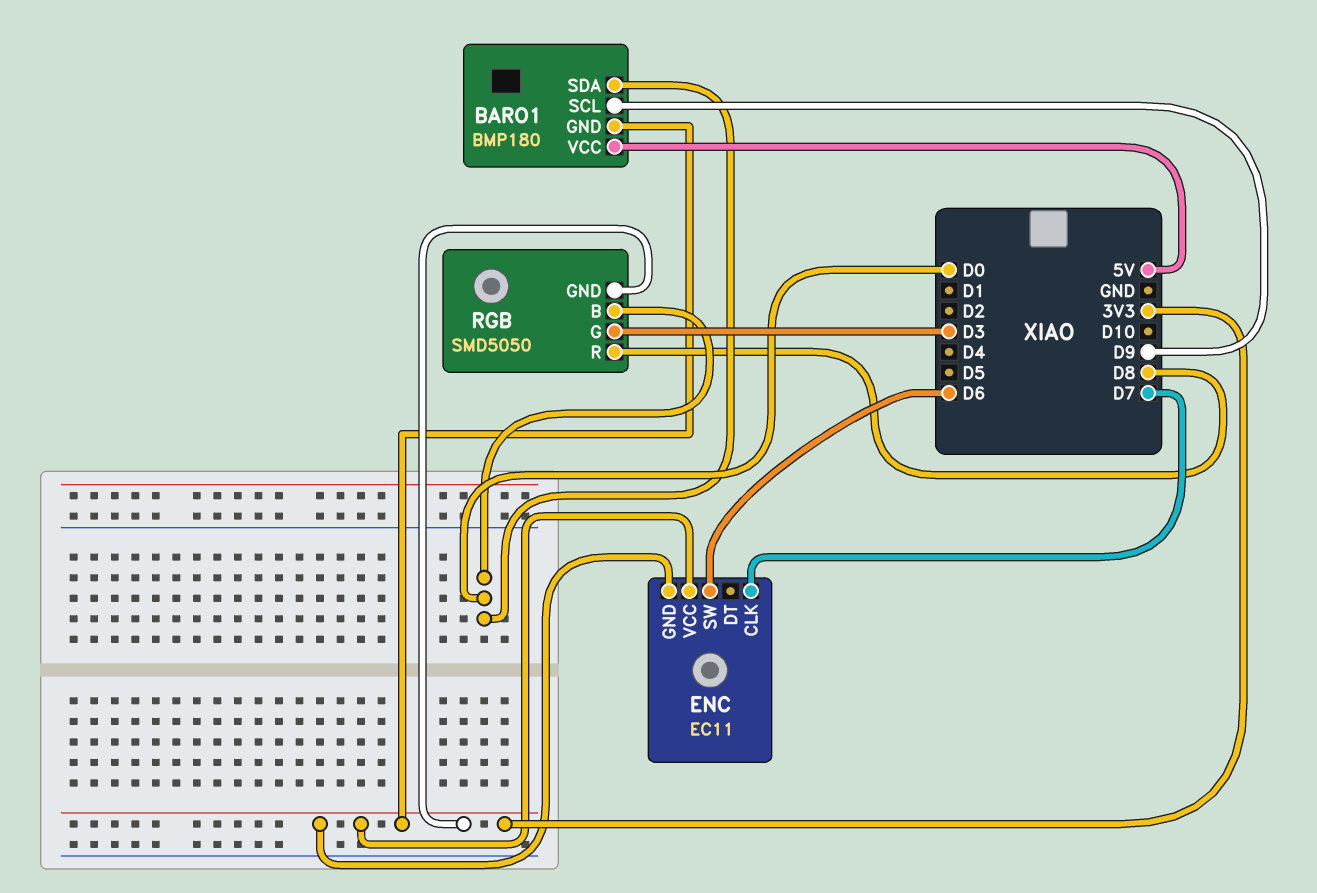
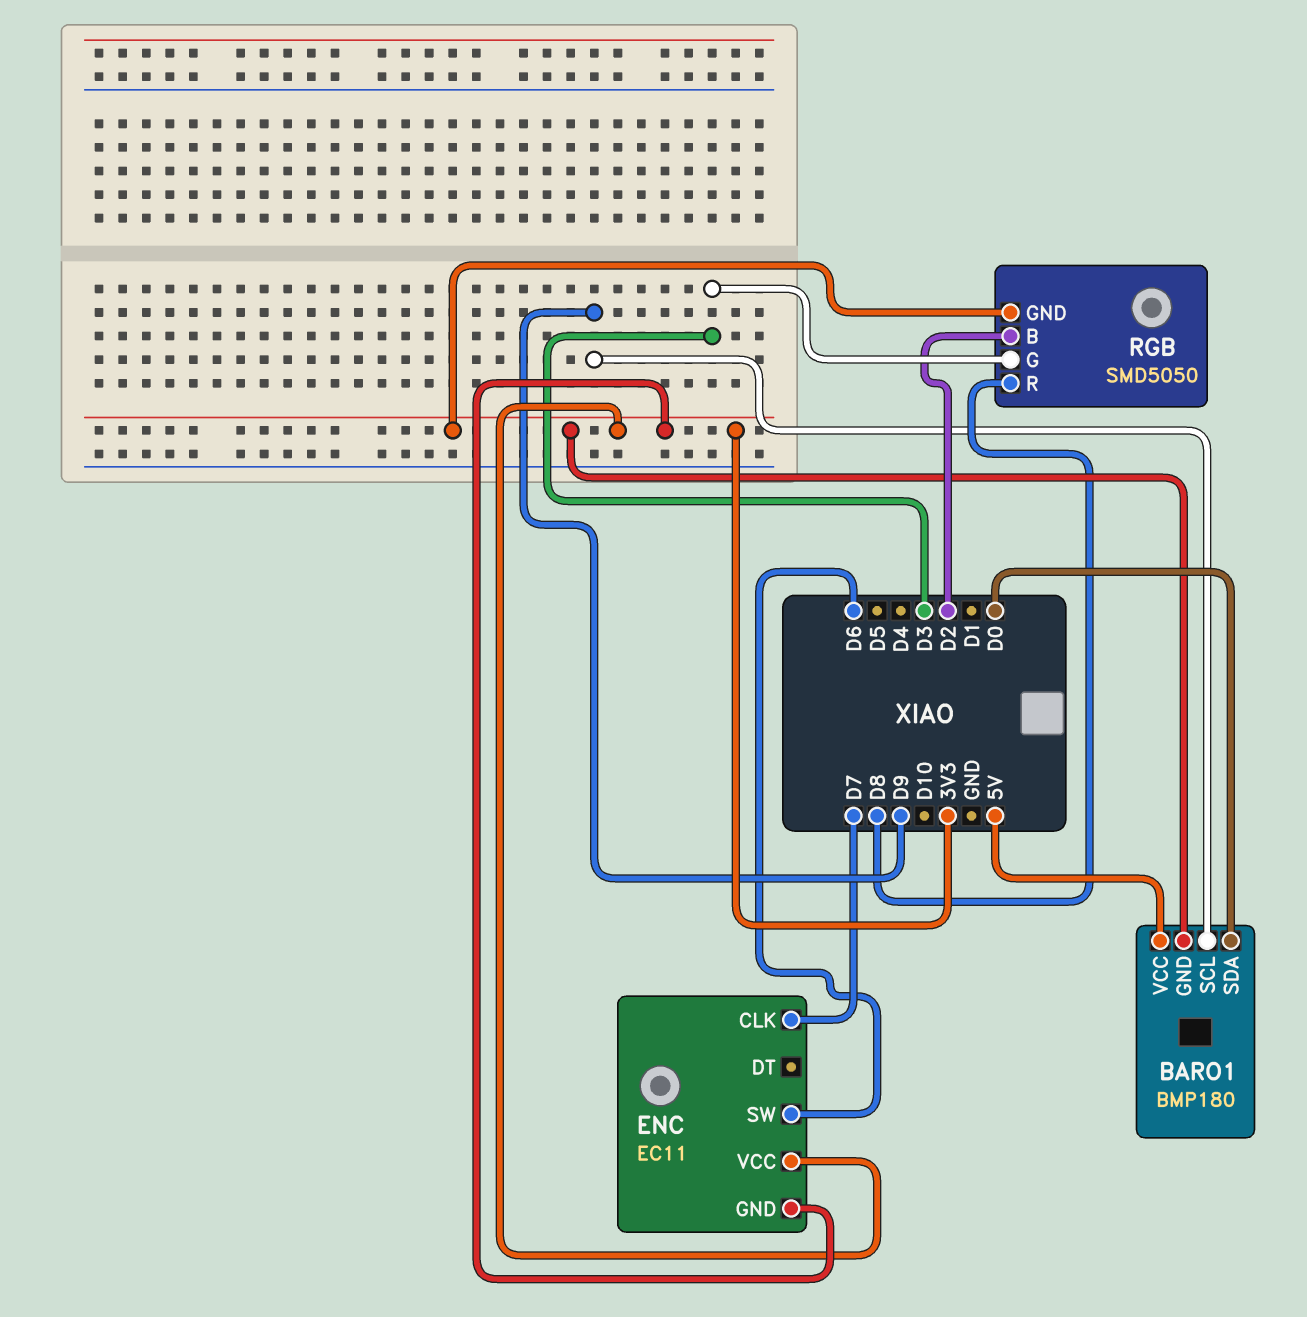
RGB pin B: D0 -> D2

